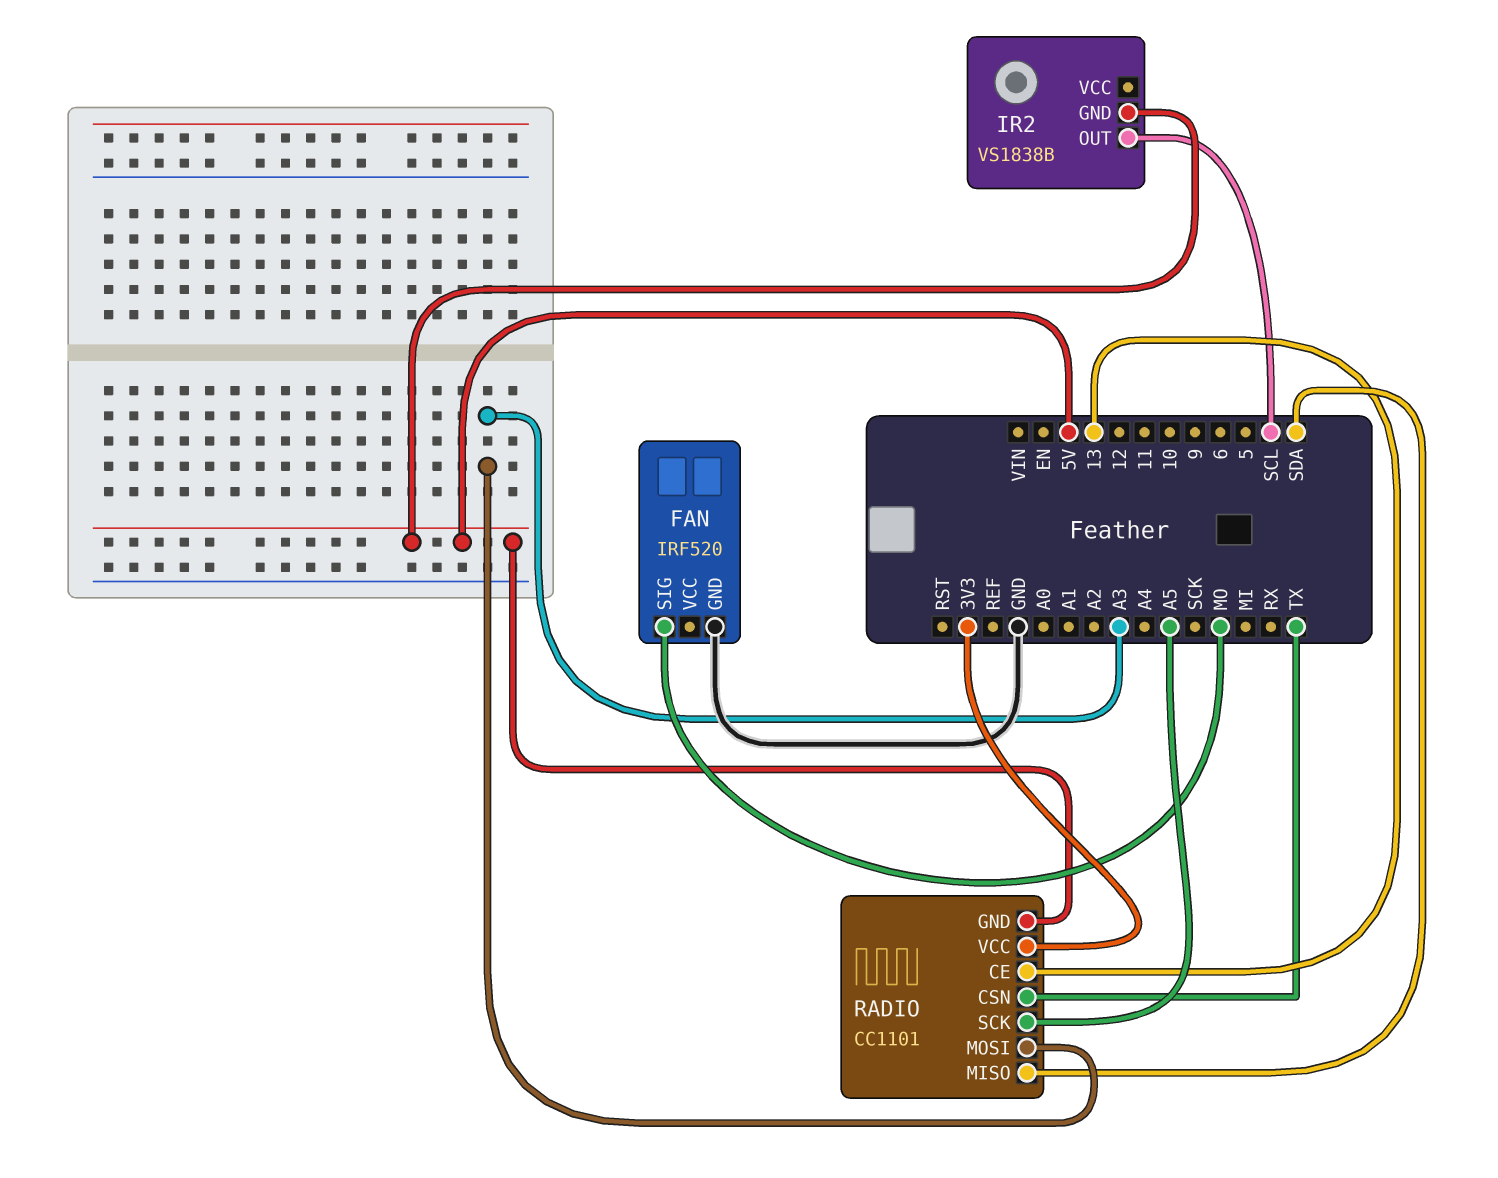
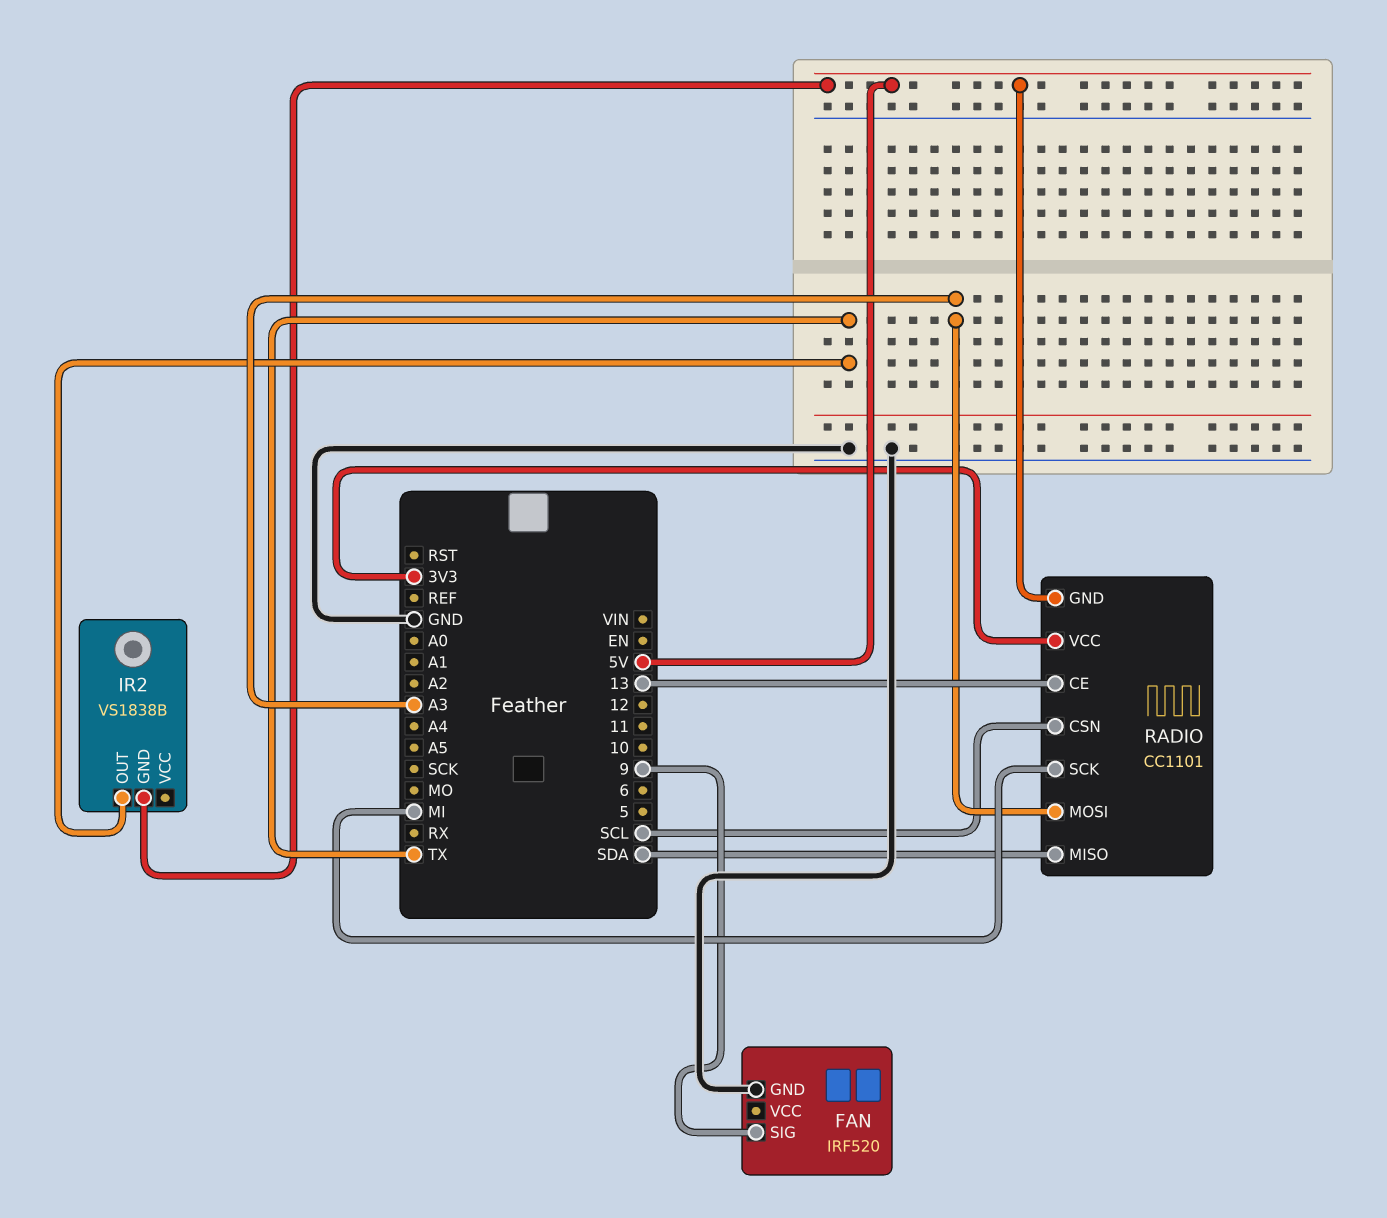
FAN pin SIG: MO -> 9
IR2 pin OUT: SCL -> TX
RADIO pin CSN: TX -> SCL
RADIO pin SCK: A5 -> MI

